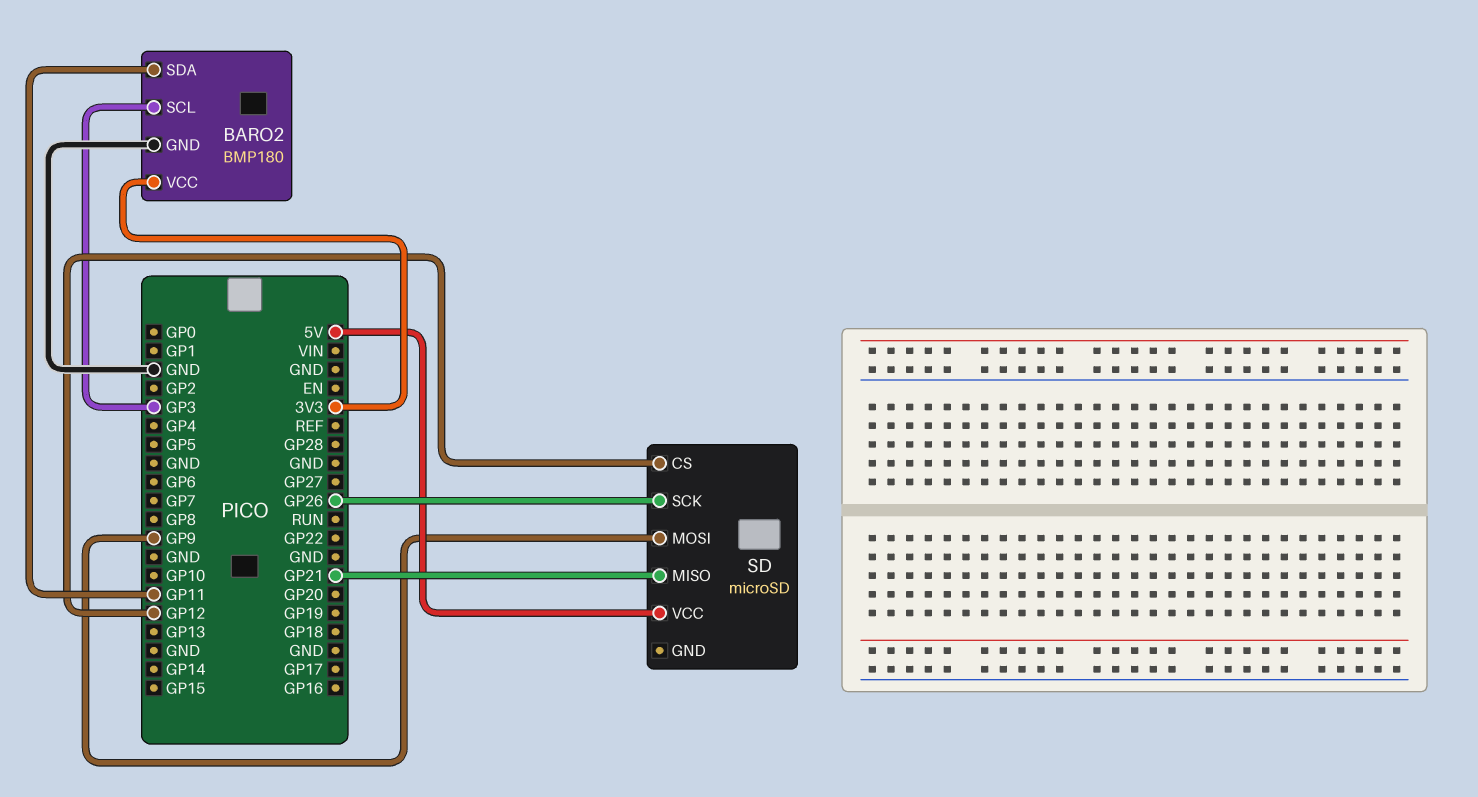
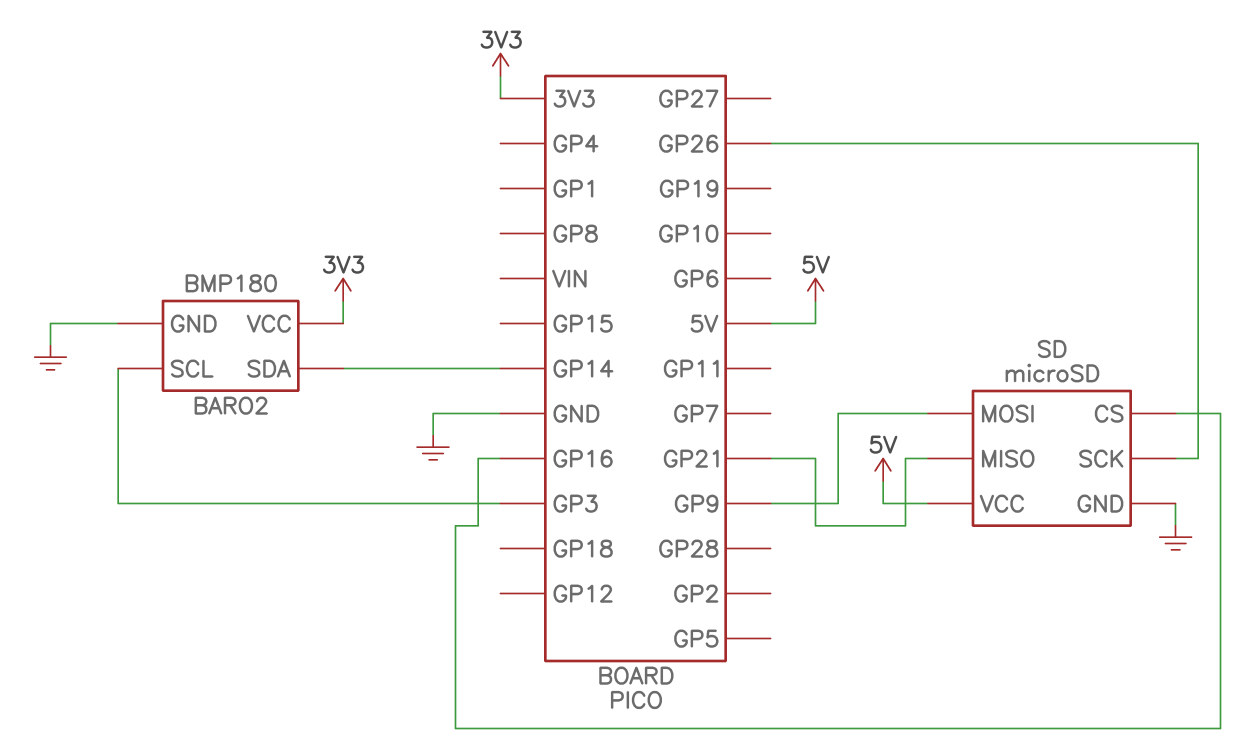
BARO2 pin SDA: GP11 -> GP14
SD pin CS: GP12 -> GP16
SD pin GND: none -> GND

